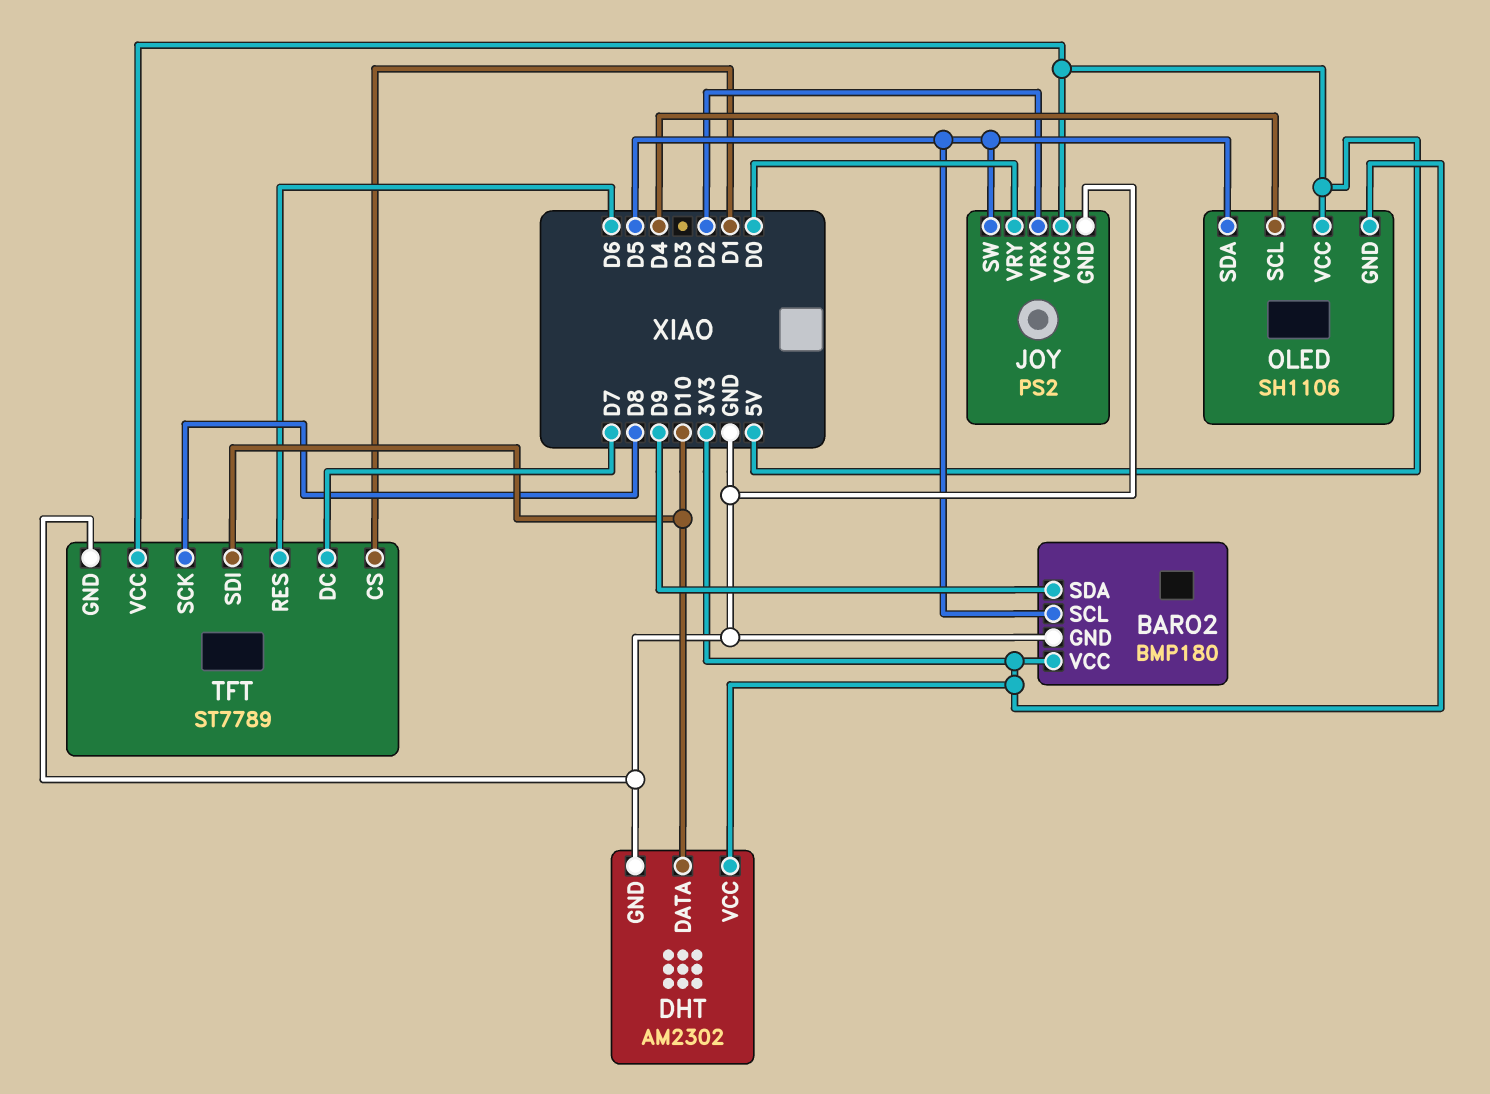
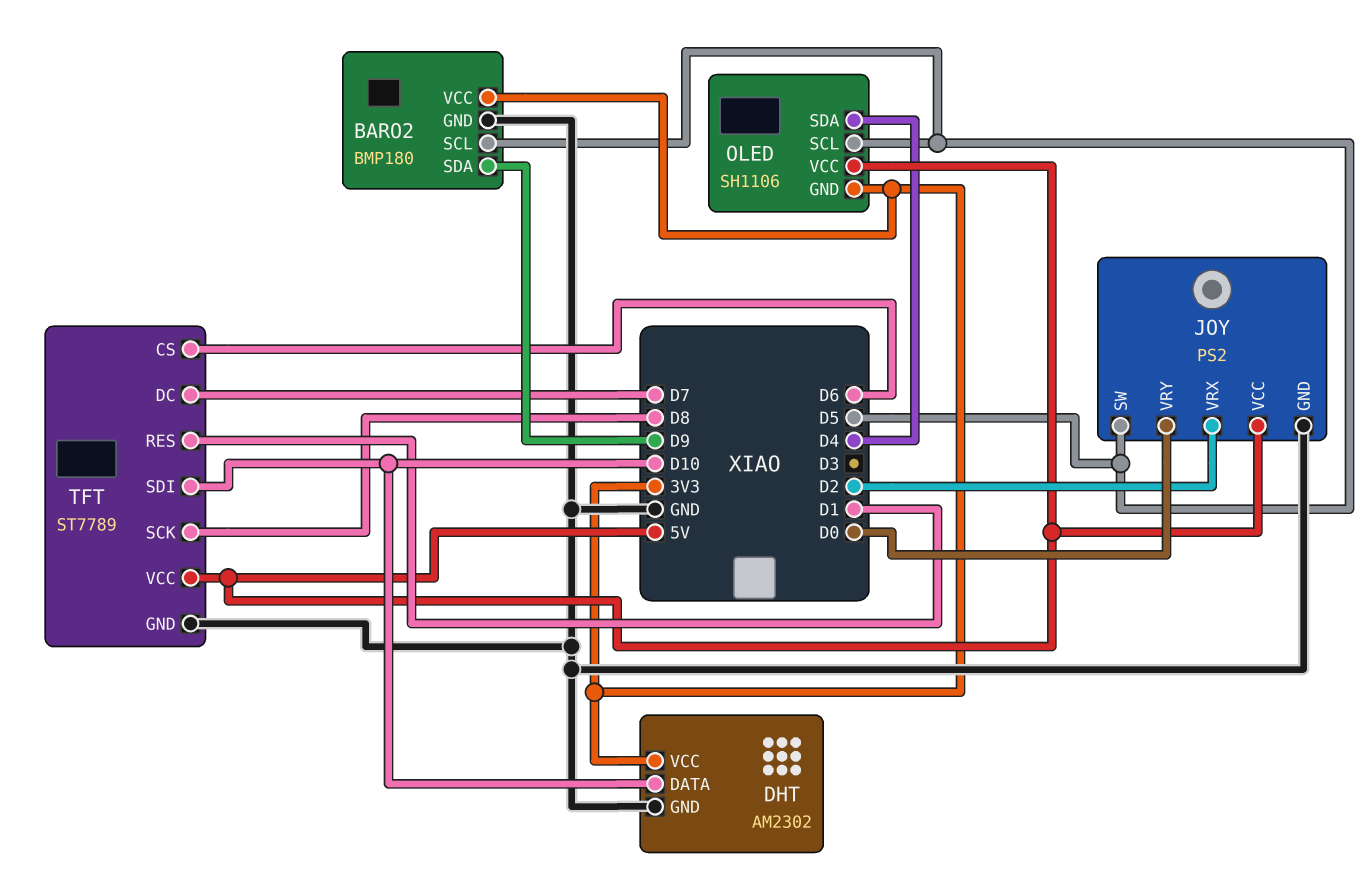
OLED pin SCL: D4 -> D5
OLED pin SDA: D5 -> D4
TFT pin CS: D1 -> D6
TFT pin RES: D6 -> D1

